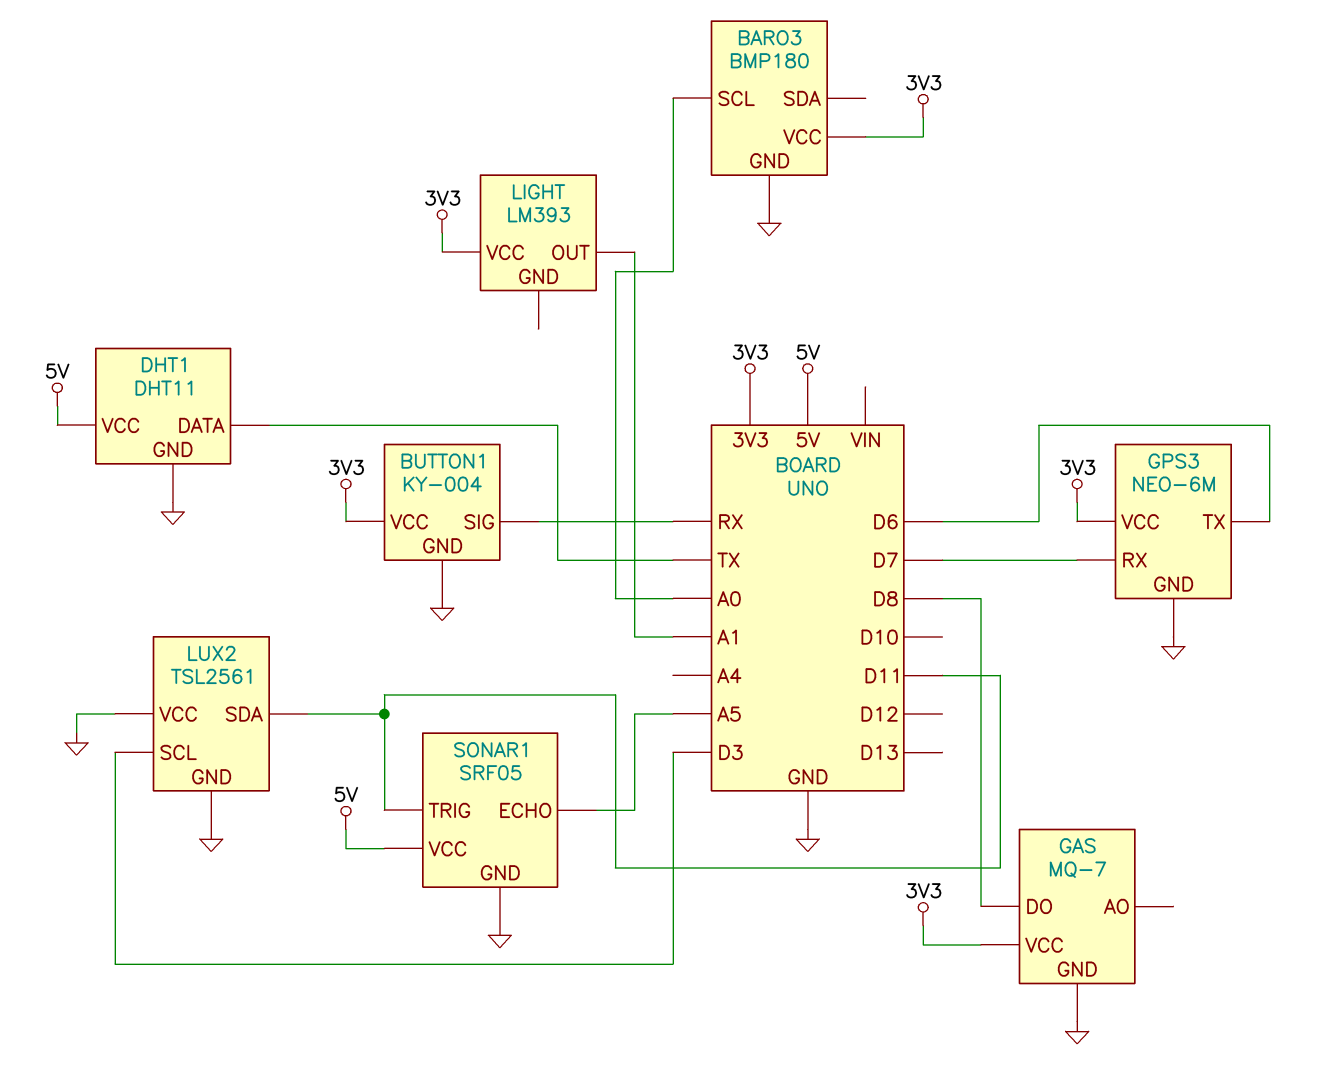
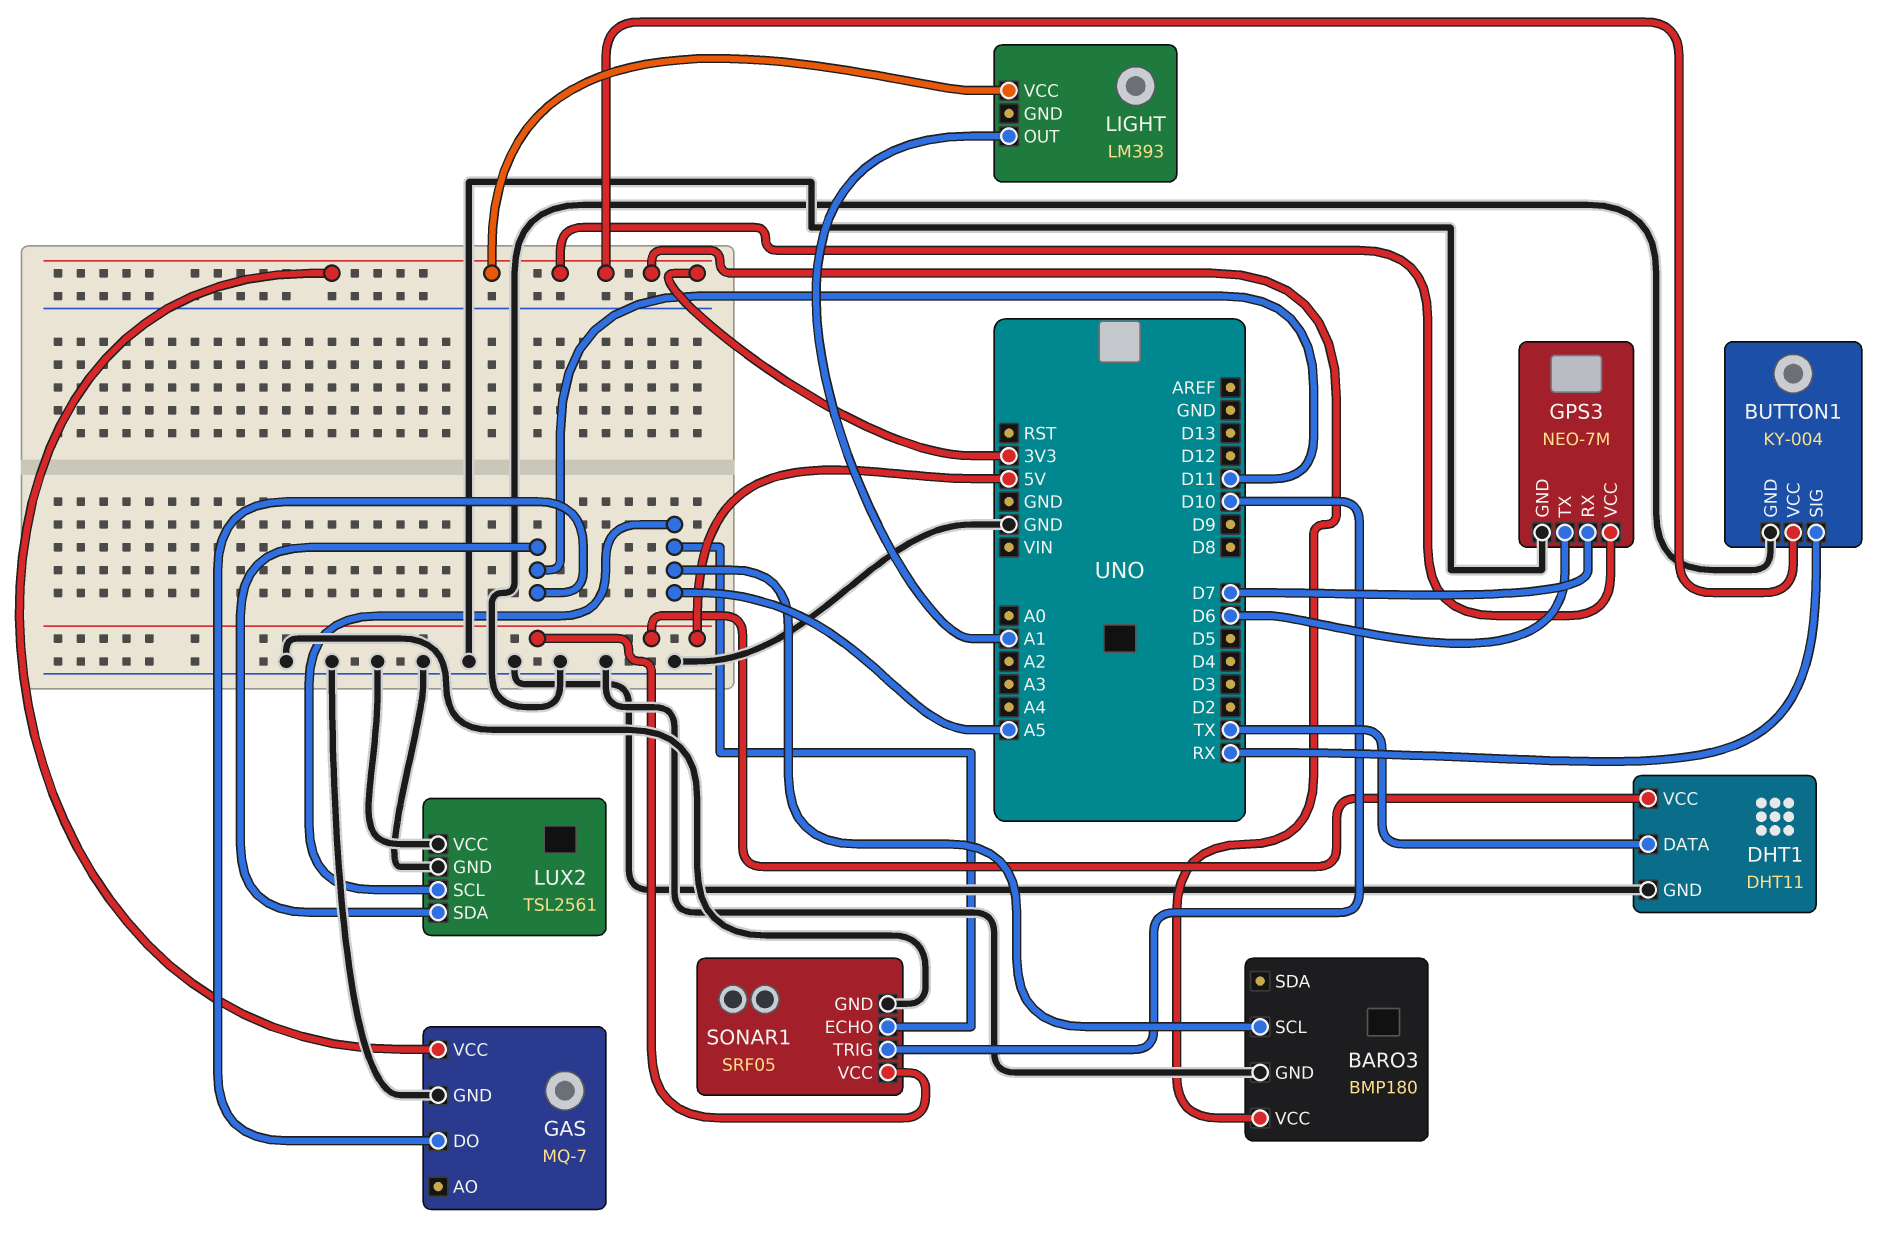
BARO3 pin SCL: A0 -> A5
GAS pin DO: D8 -> D11
GPS3: NEO-6M -> NEO-7M
LUX2 pin SCL: D3 -> A5
SONAR1 pin TRIG: D11 -> D10

